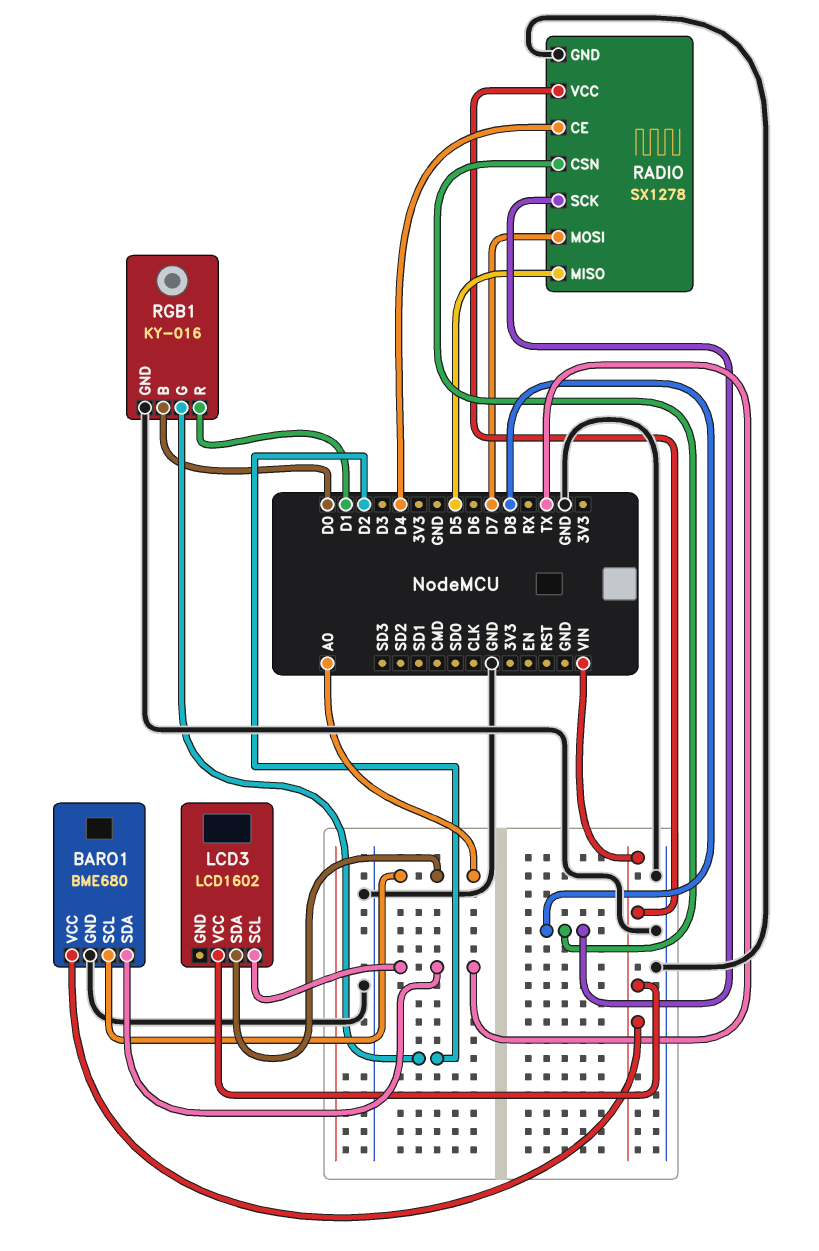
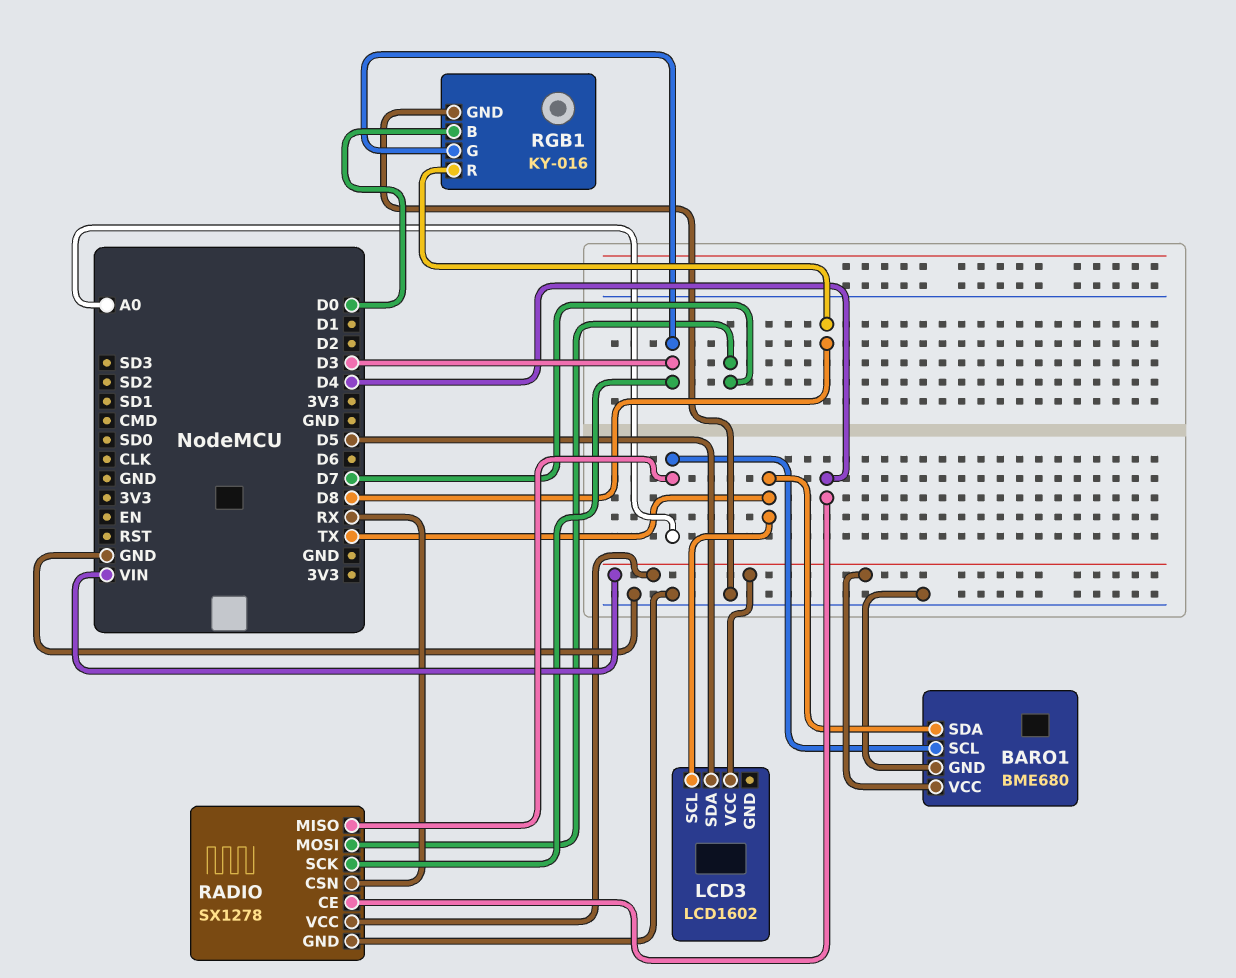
LCD3 pin SDA: A0 -> D5
RADIO pin CSN: D8 -> RX
RADIO pin MISO: D5 -> A0
RADIO pin SCK: D8 -> D3
RGB1 pin G: D2 -> D3
RGB1 pin R: D1 -> D8

